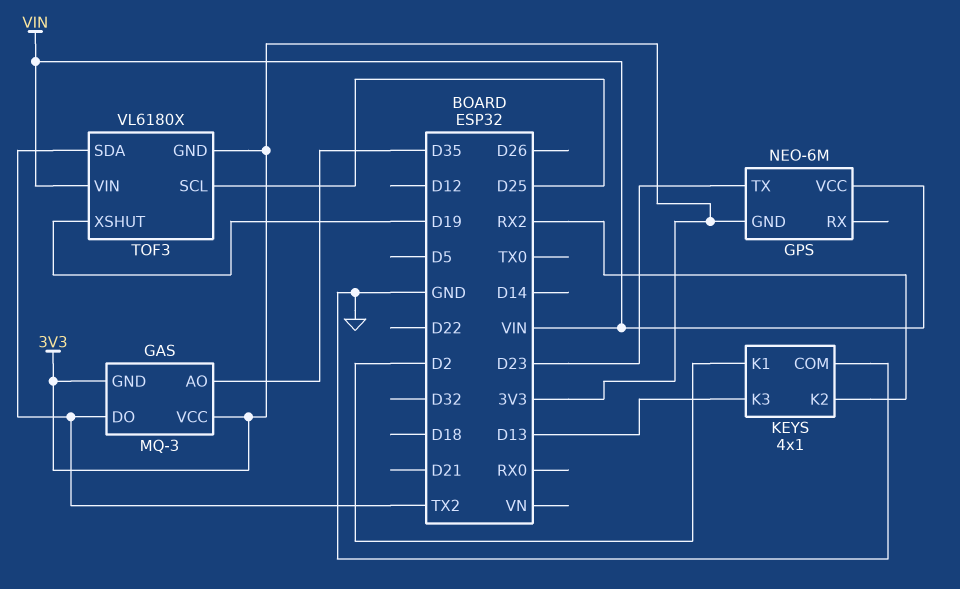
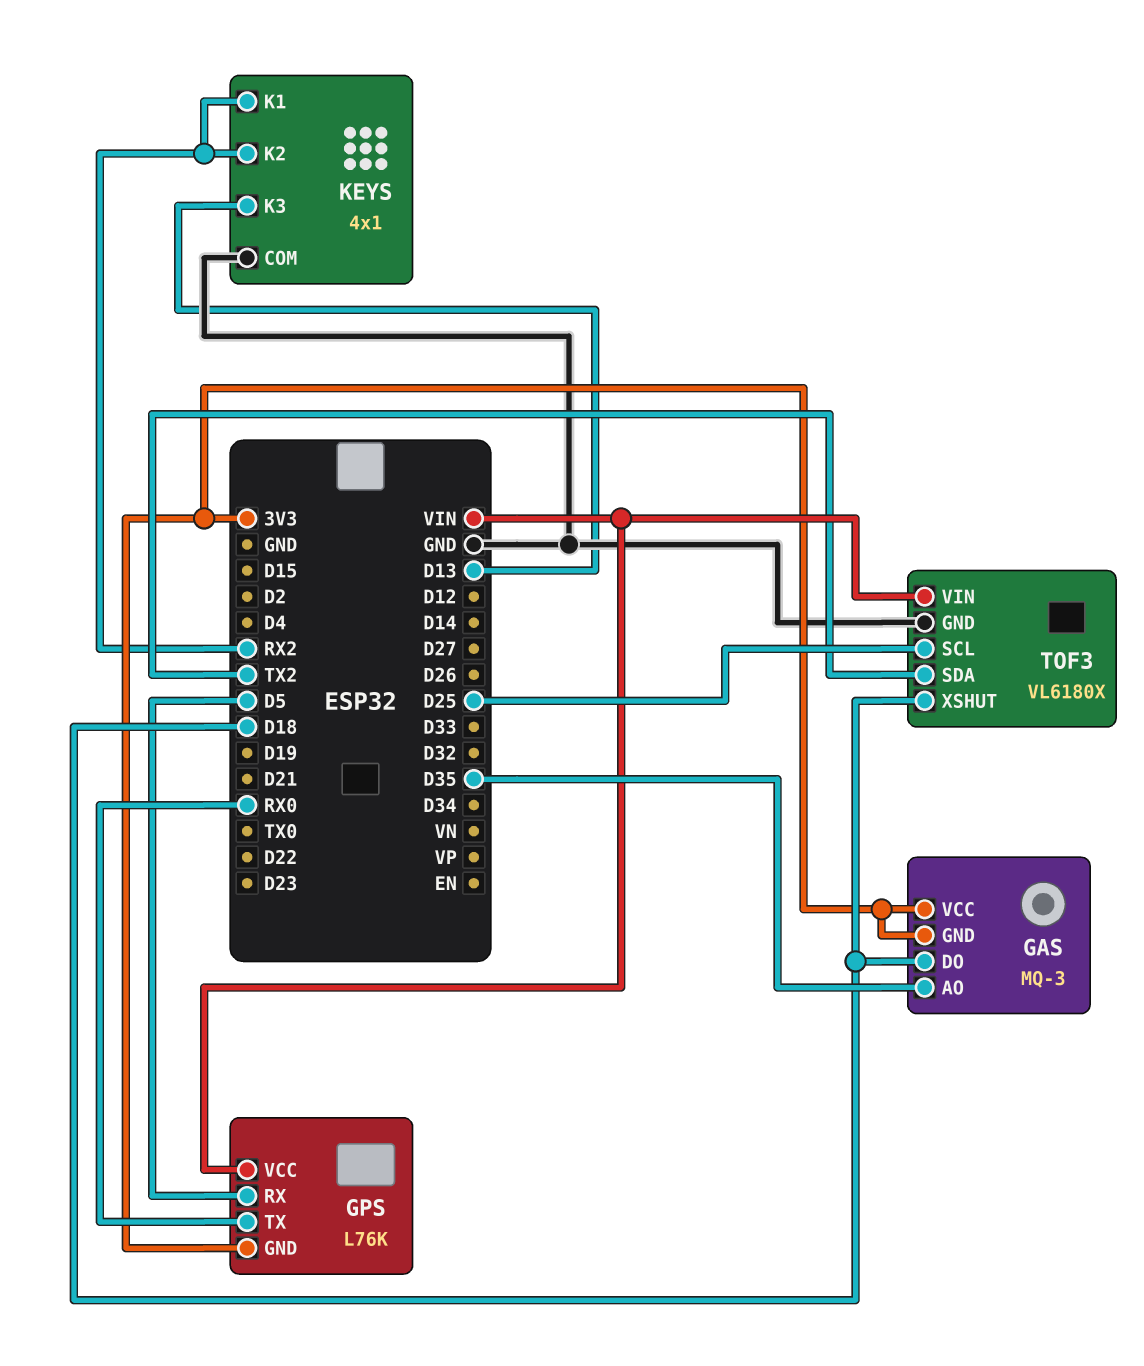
GAS pin DO: TX2 -> D18
GPS: NEO-6M -> L76K
GPS pin RX: none -> D5
GPS pin TX: D23 -> RX0
KEYS pin K1: D2 -> RX2
TOF3 pin GND: 3V3 -> GND
TOF3 pin XSHUT: D19 -> D18

